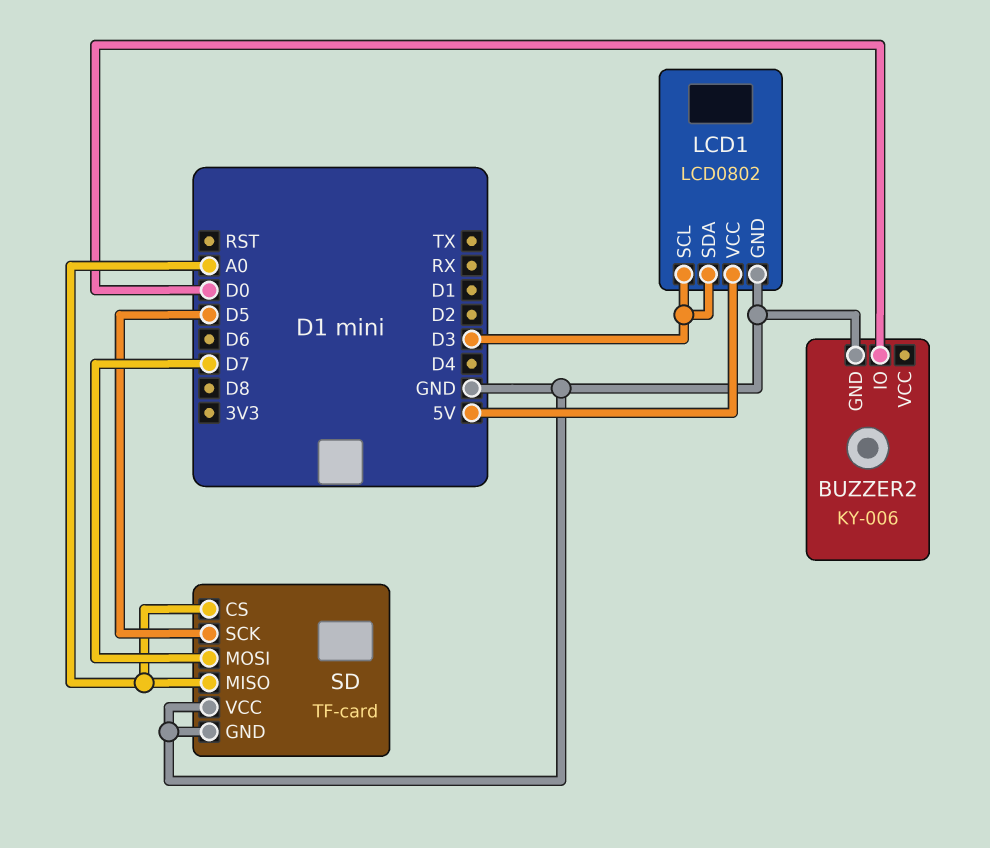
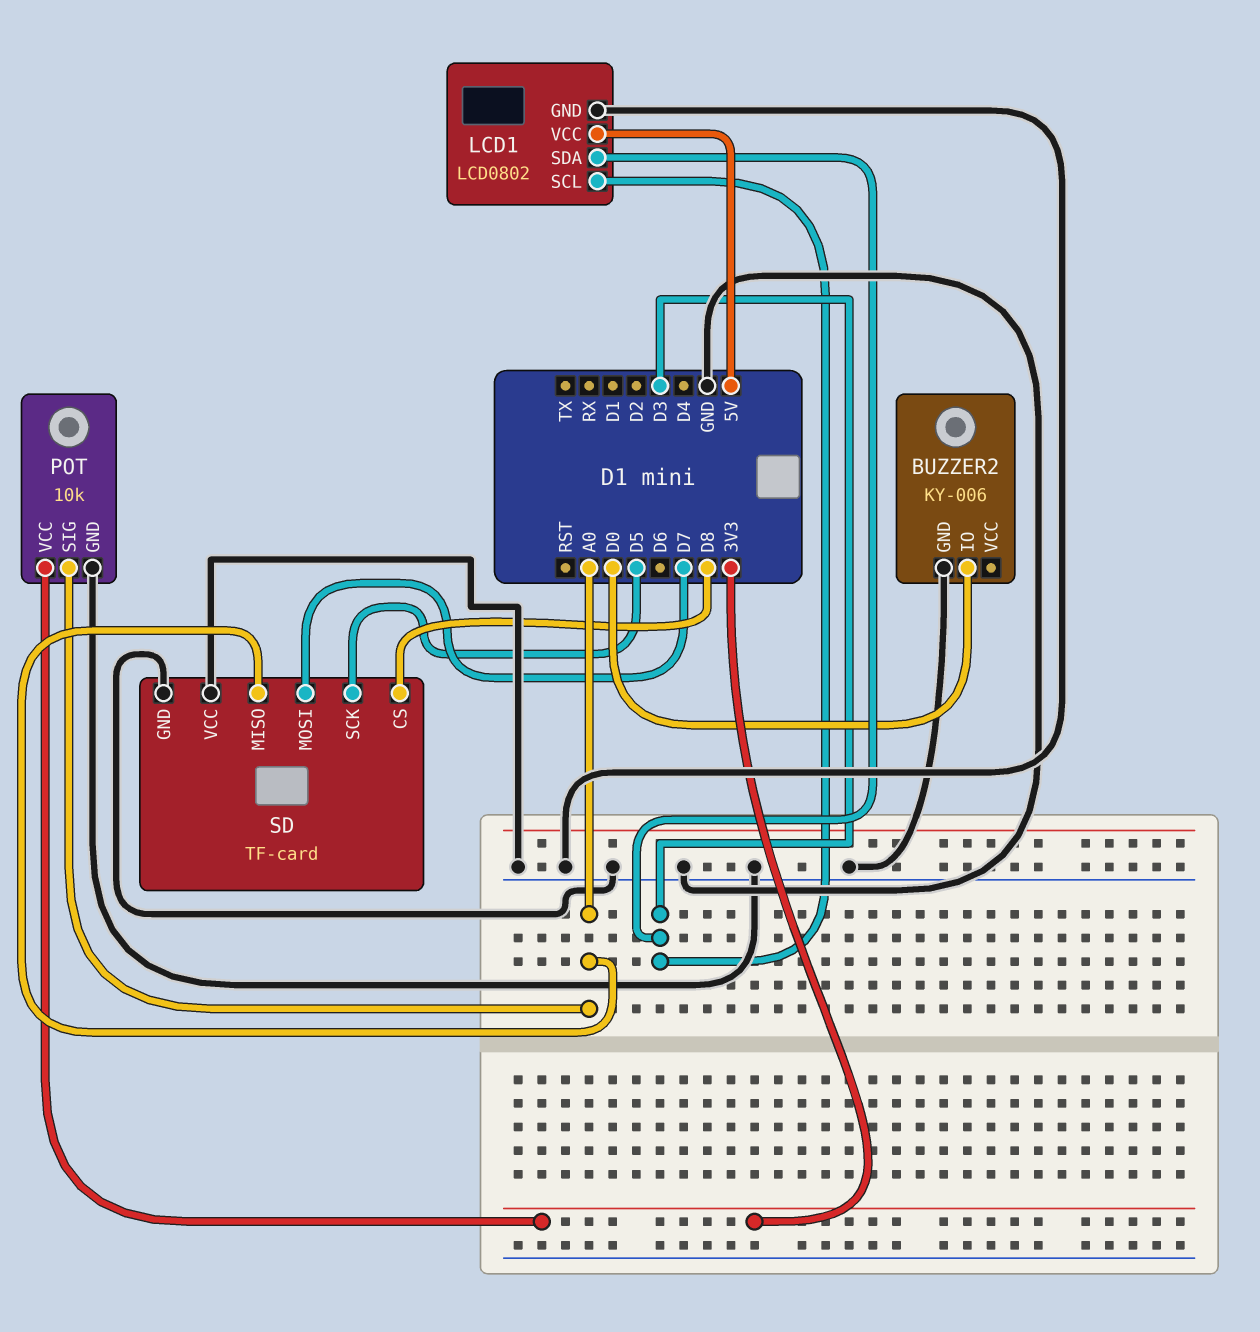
POT: none -> 10k
POT pin GND: none -> GND
POT pin SIG: none -> A0
POT pin VCC: none -> 3V3
SD pin CS: A0 -> D8

